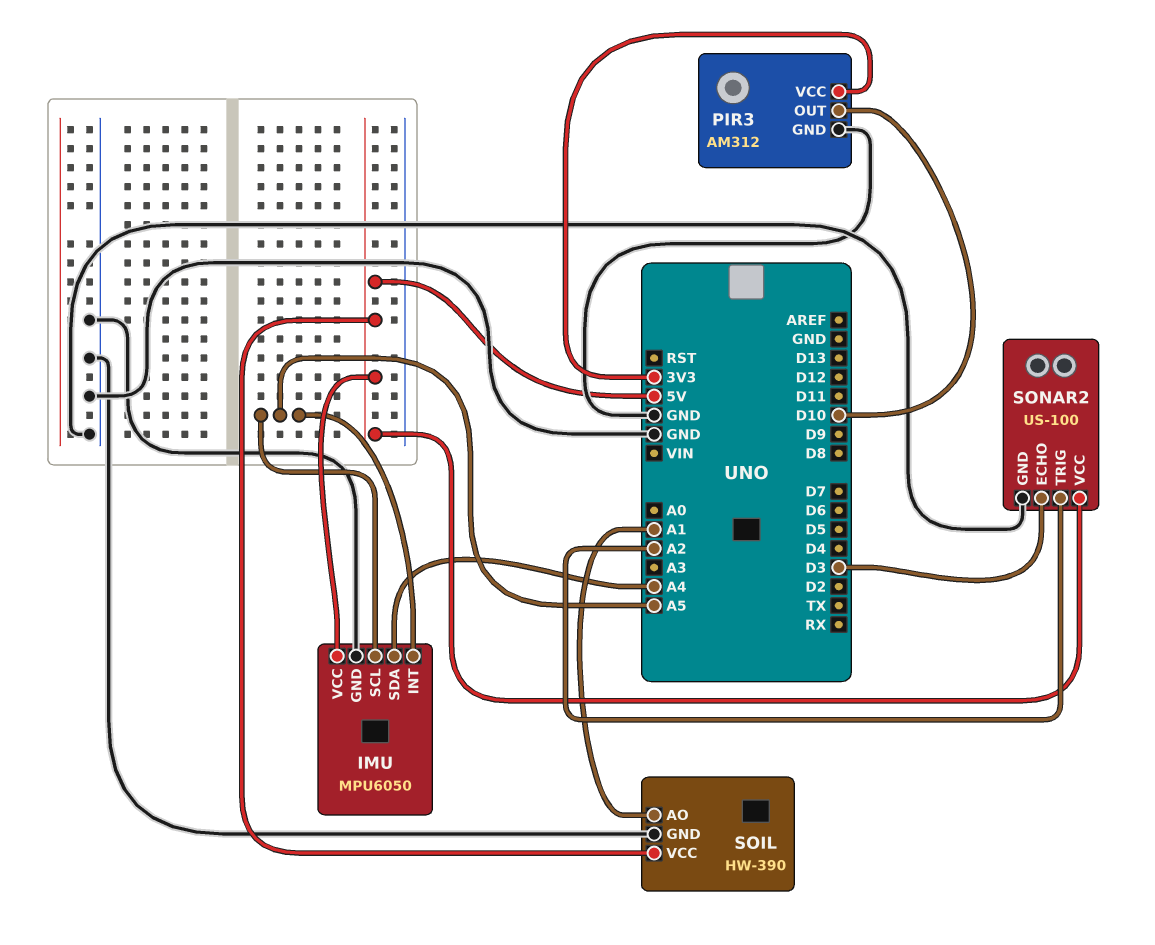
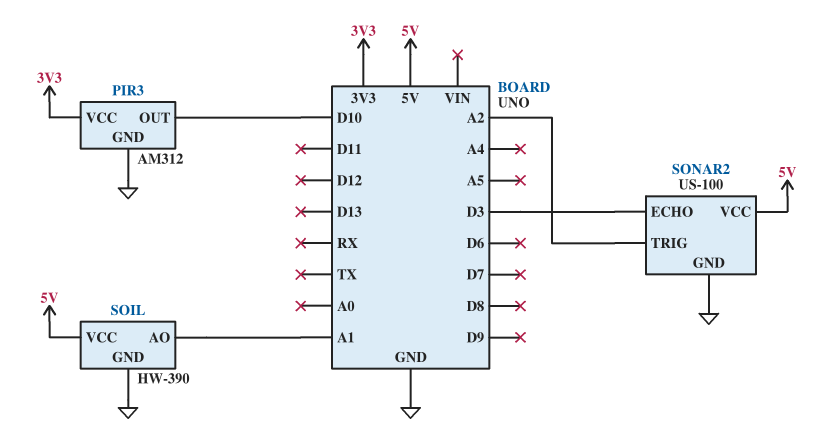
IMU: MPU6050 -> none
IMU pin GND: GND -> none
IMU pin INT: A5 -> none
IMU pin SCL: A5 -> none
IMU pin SDA: A4 -> none
IMU pin VCC: 5V -> none

